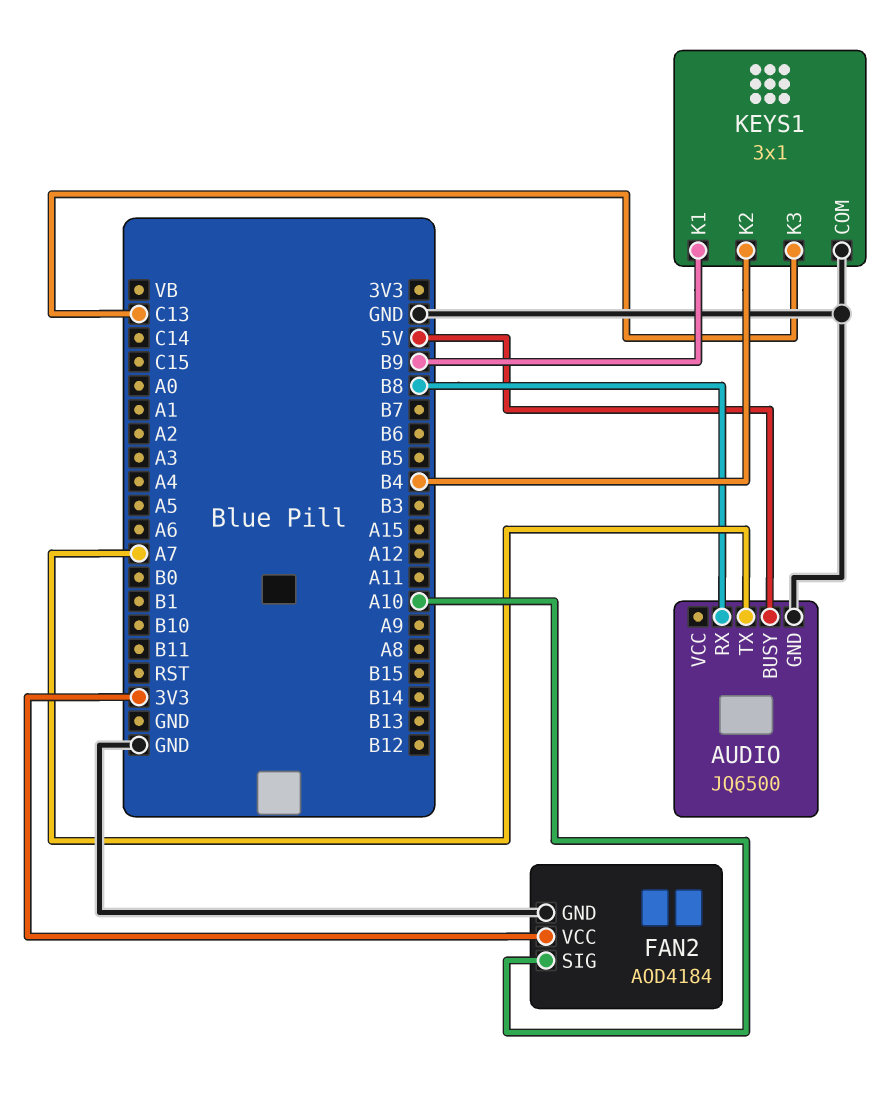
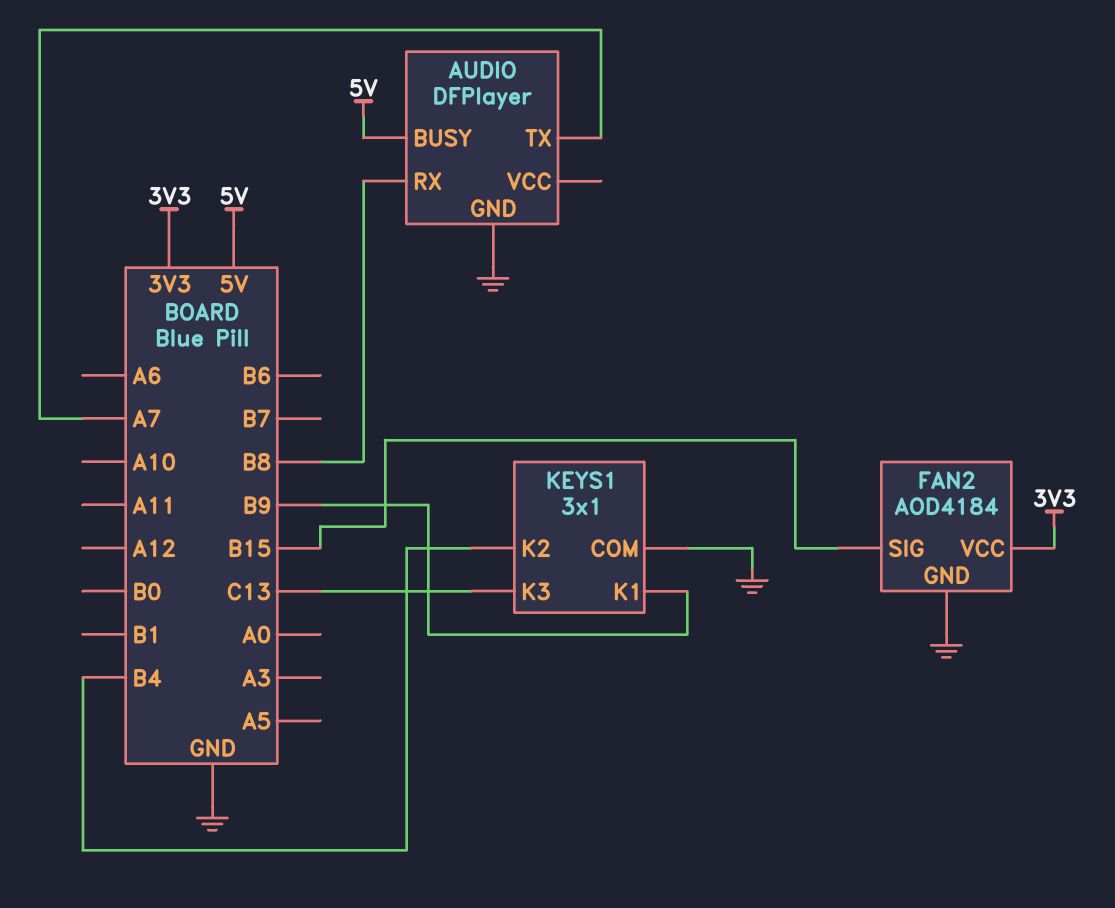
AUDIO: JQ6500 -> DFPlayer
FAN2 pin SIG: A10 -> B15

